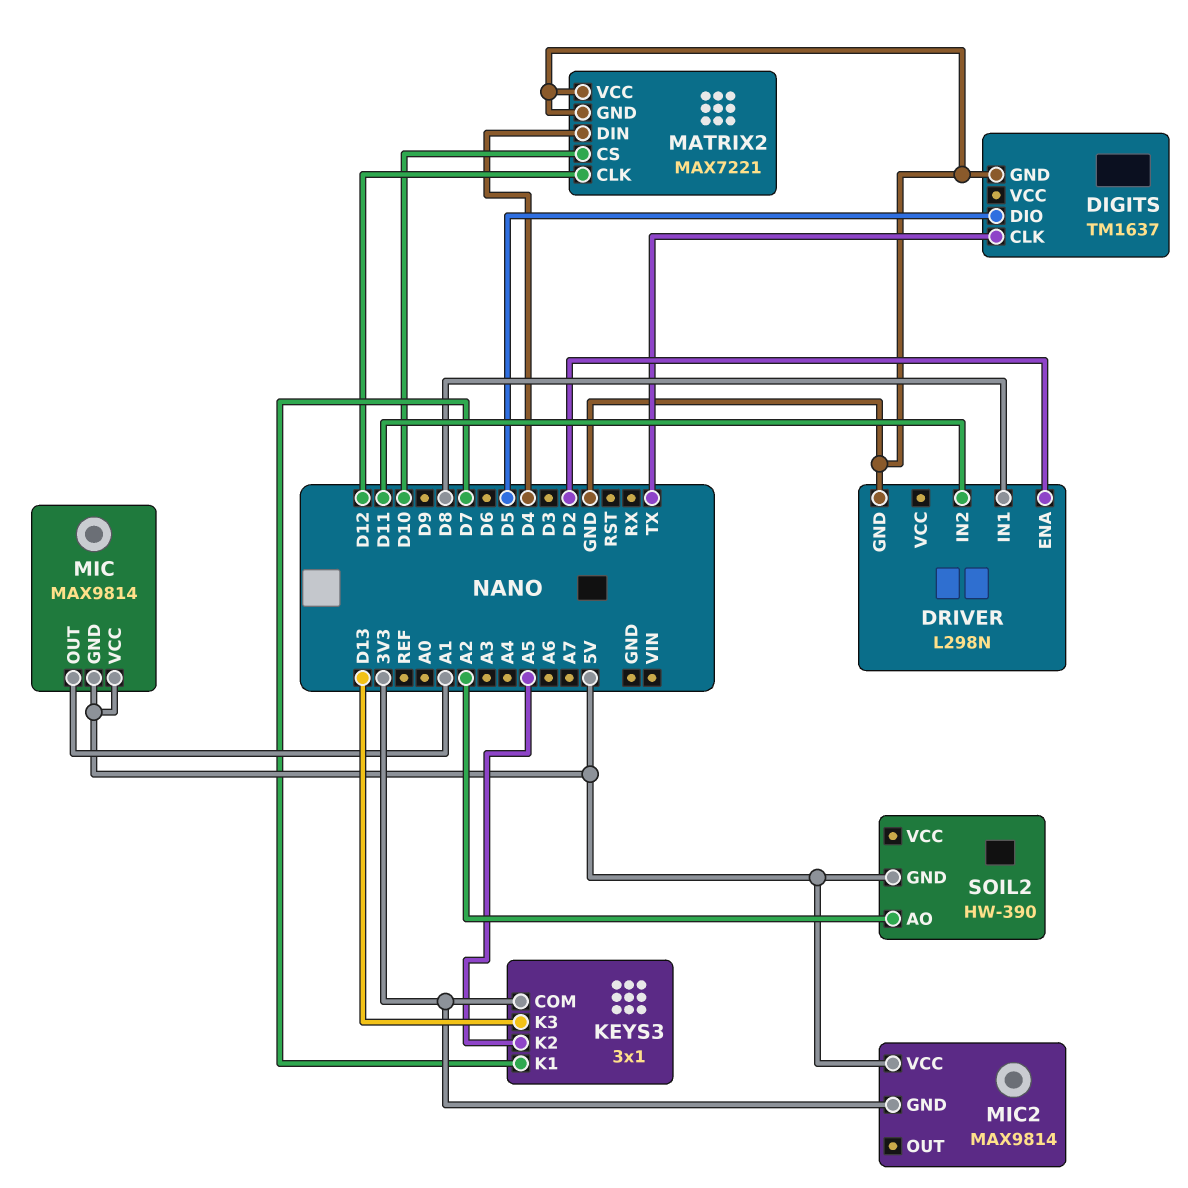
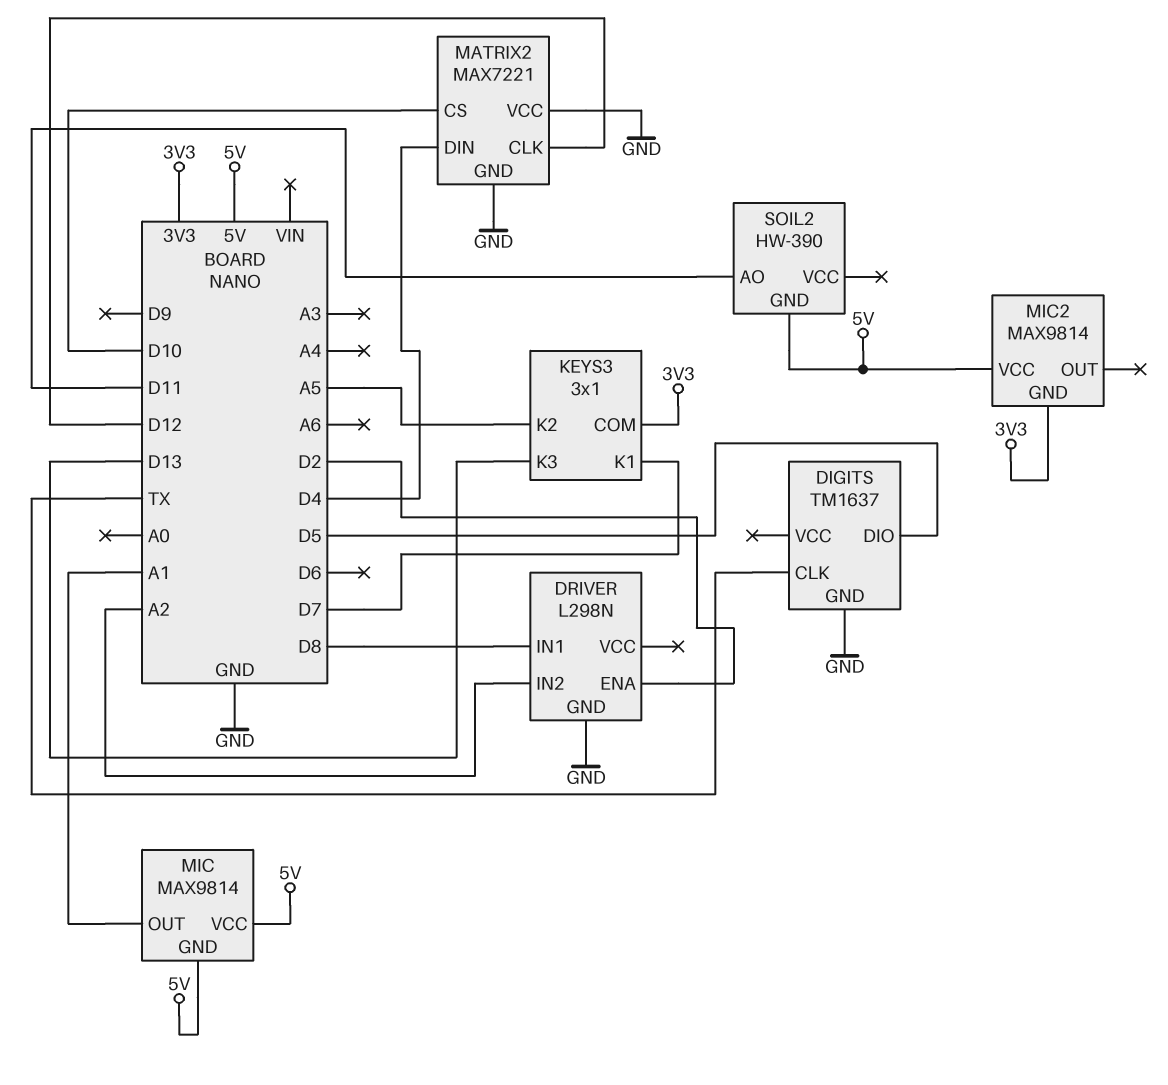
DRIVER pin IN2: D11 -> A2
SOIL2 pin AO: A2 -> D11

